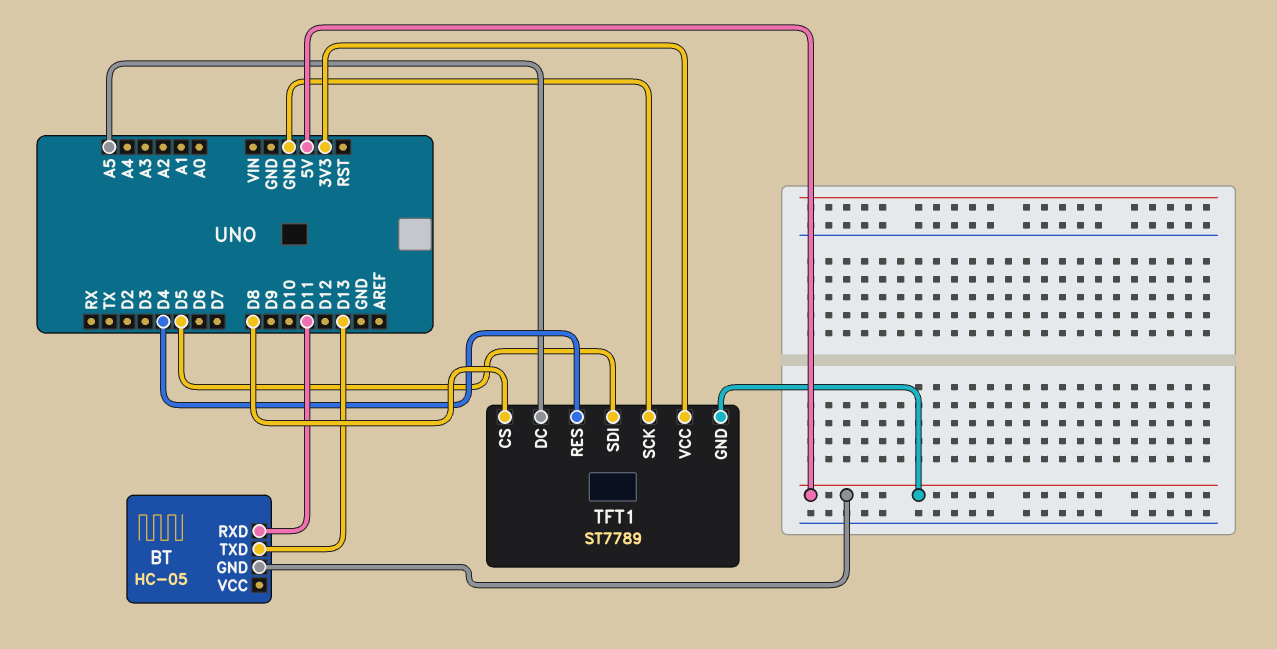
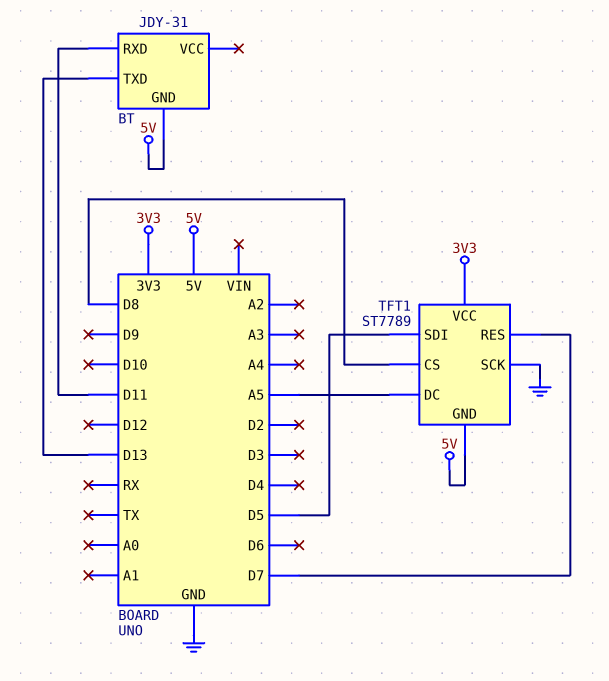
BT: HC-05 -> JDY-31
TFT1 pin RES: D4 -> D7

